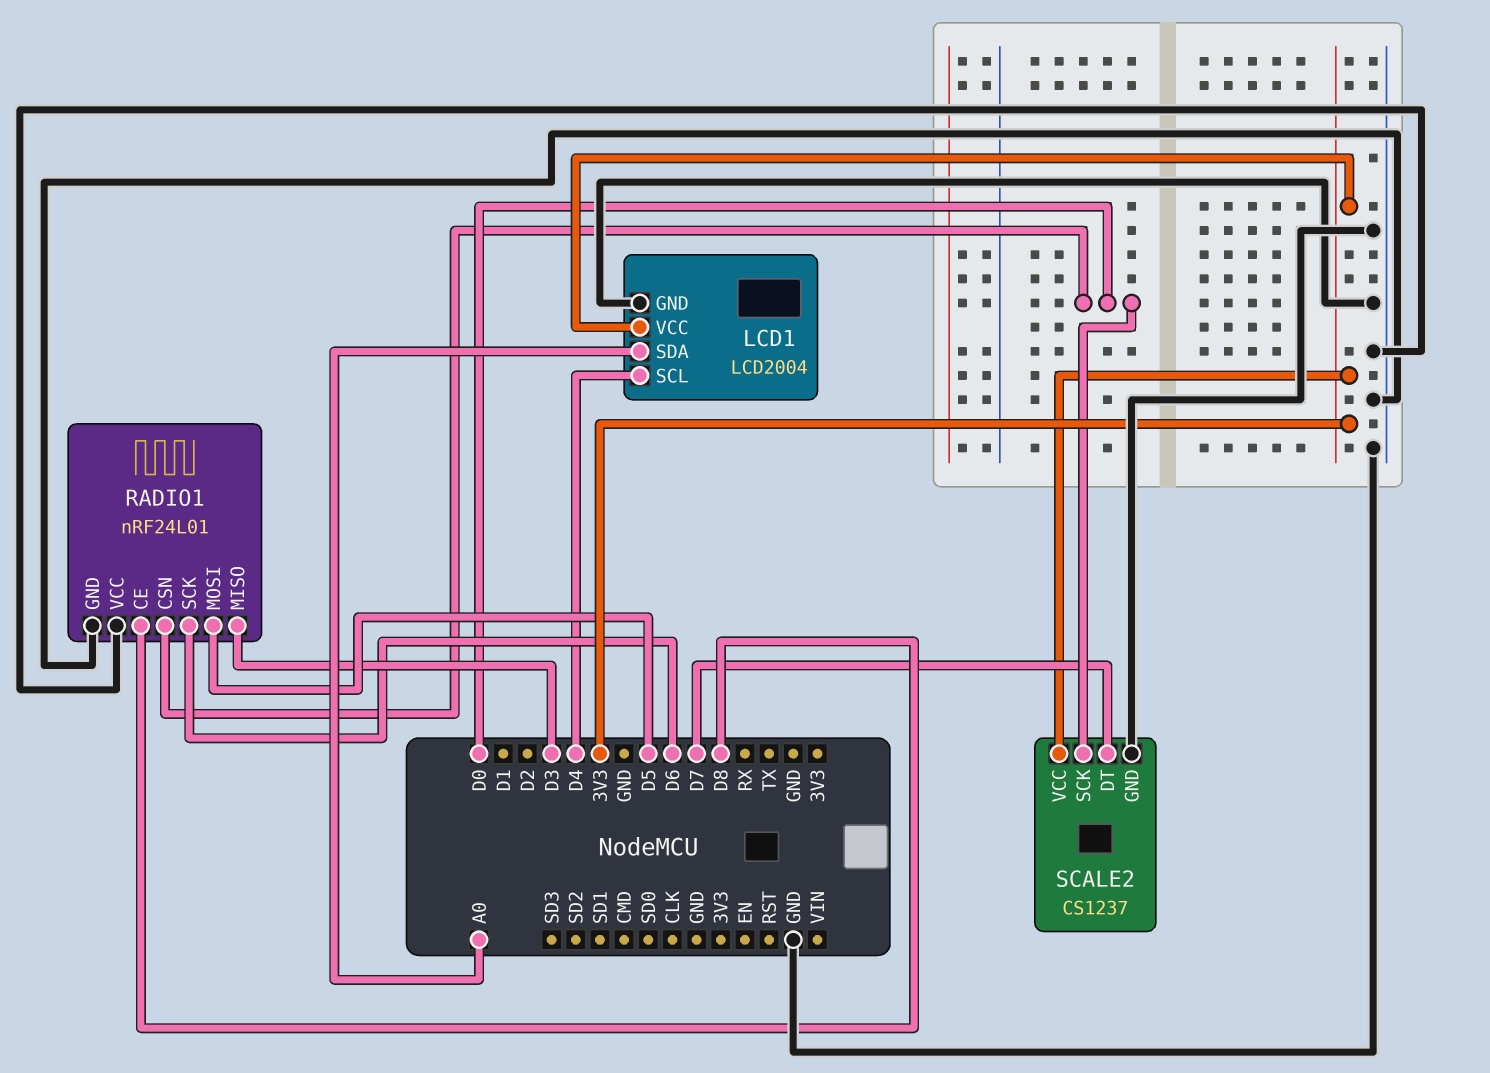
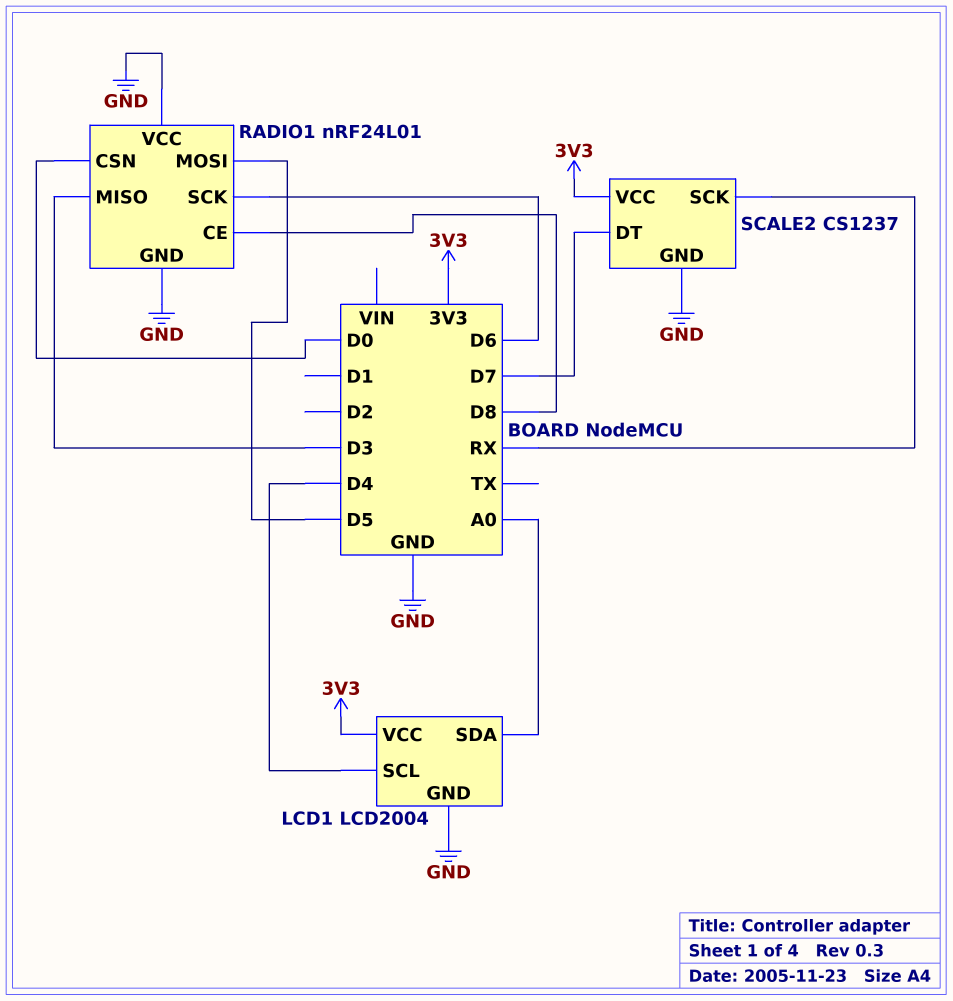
SCALE2 pin SCK: D0 -> RX

